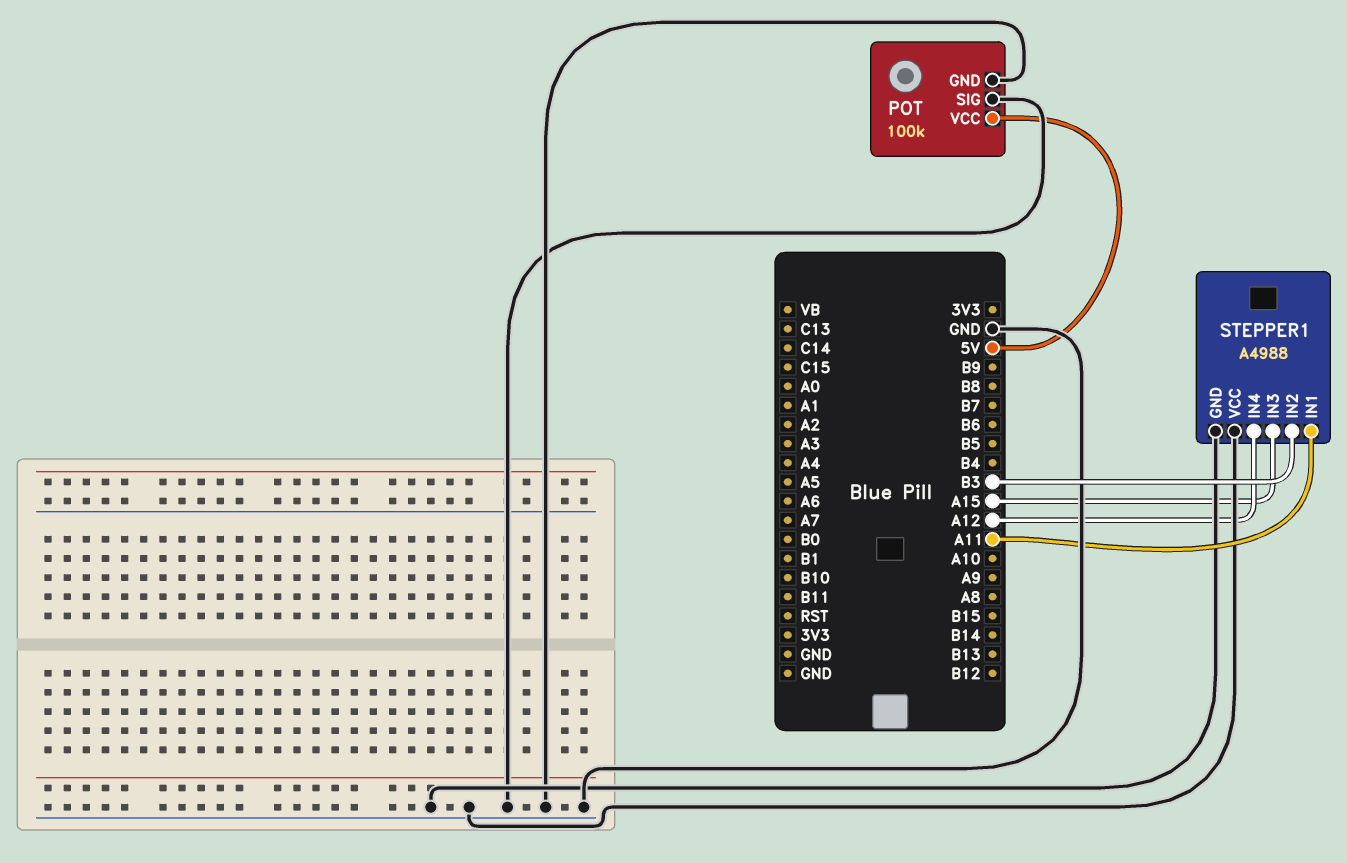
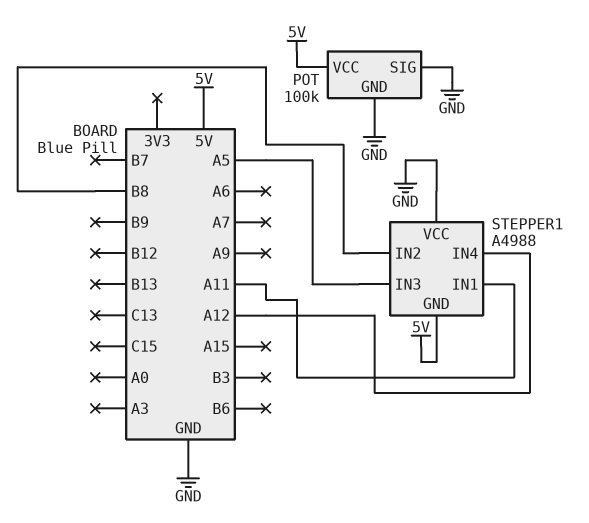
STEPPER1 pin GND: GND -> 5V
STEPPER1 pin IN2: B3 -> B8
STEPPER1 pin IN3: A15 -> A5

